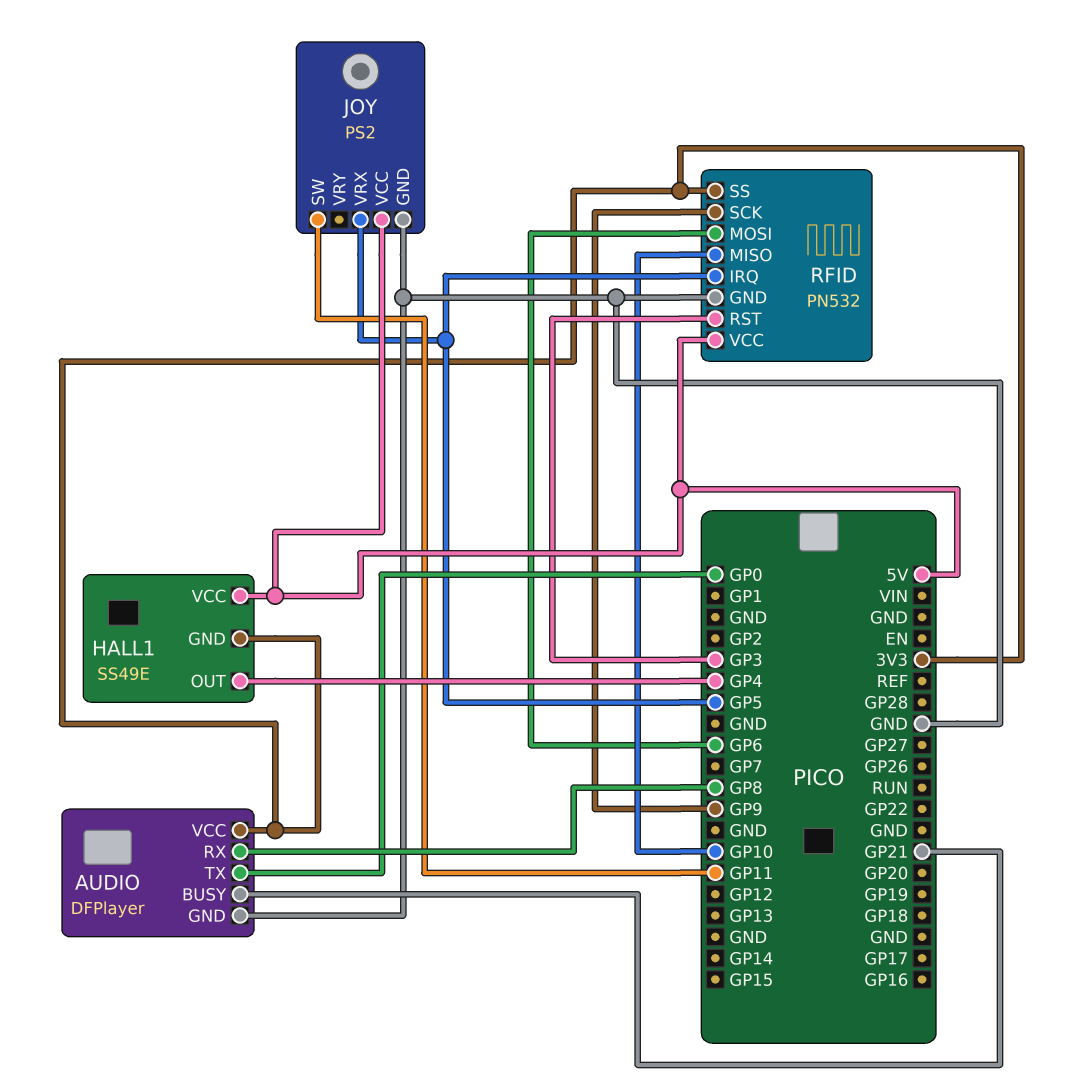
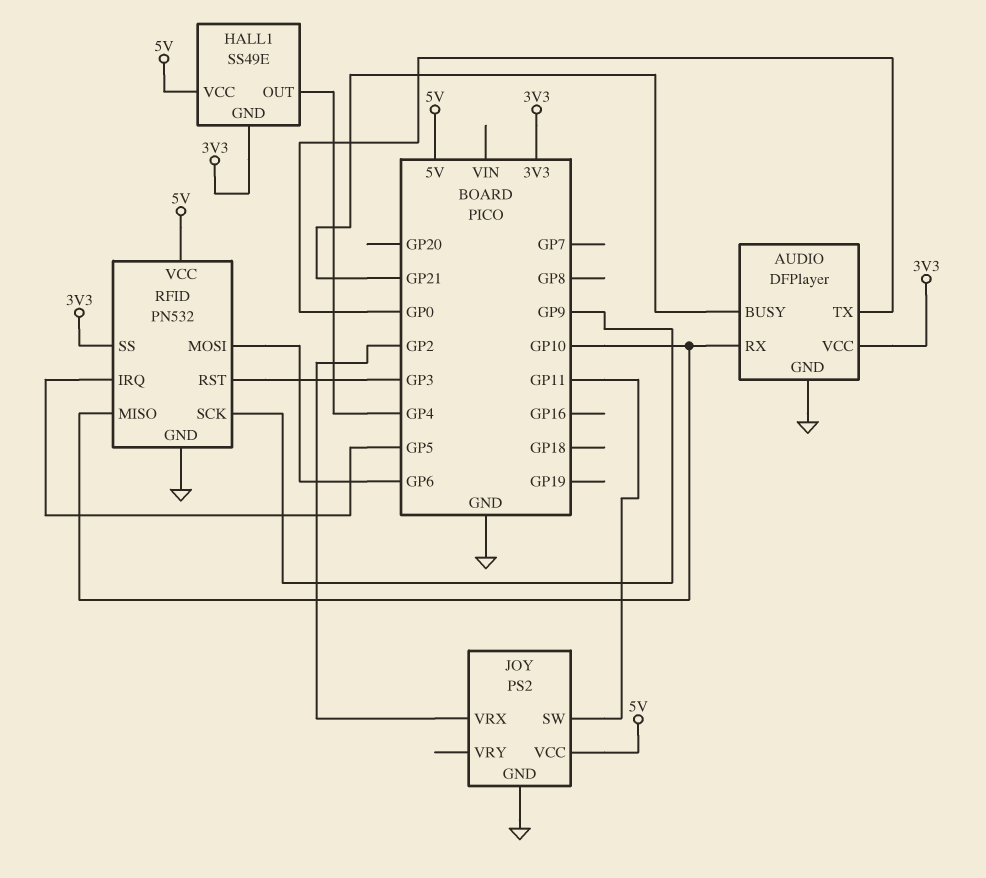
AUDIO pin RX: GP8 -> GP10
JOY pin VRX: GP5 -> GP2

